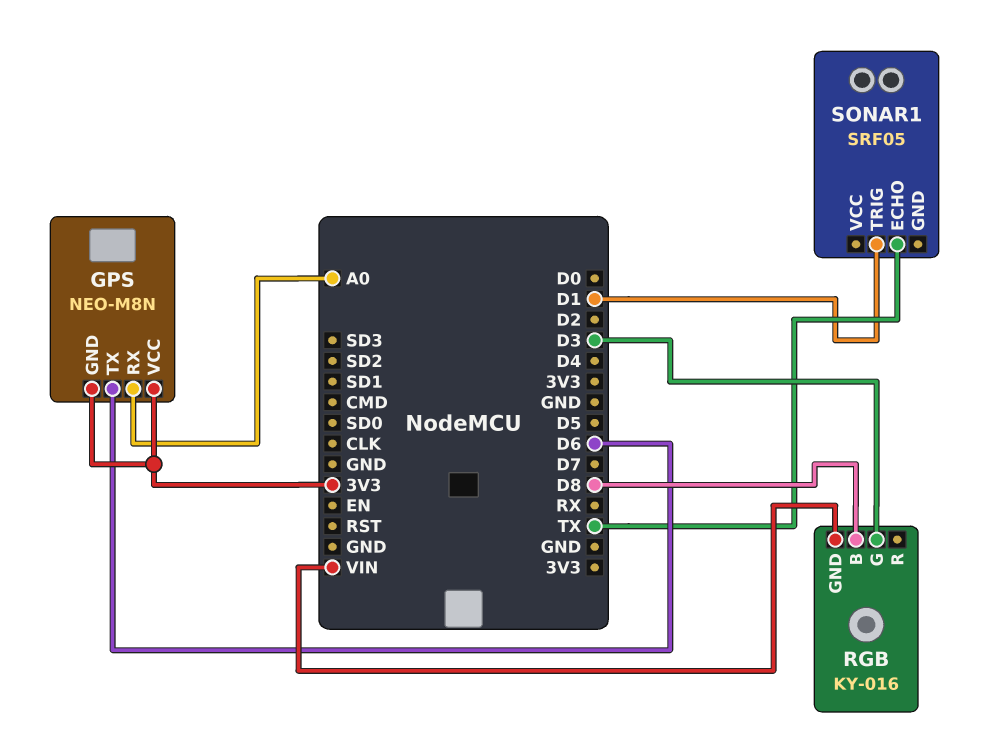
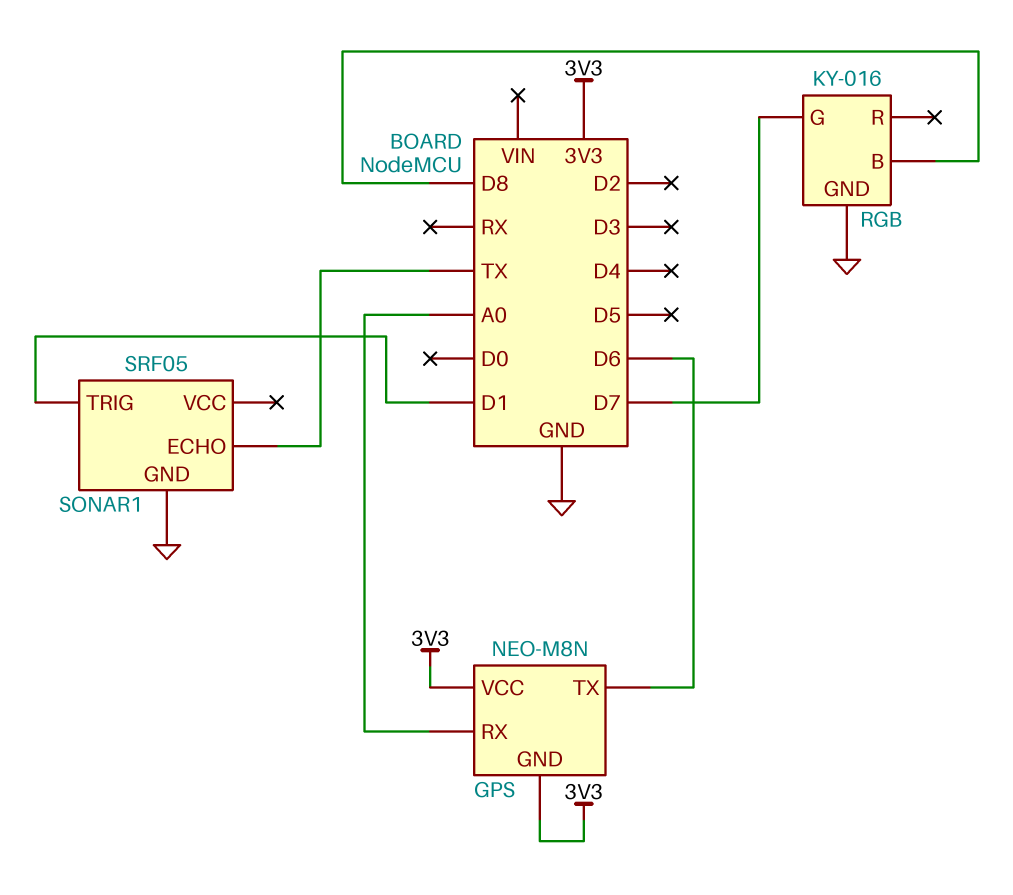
RGB pin G: D3 -> D7
RGB pin GND: VIN -> GND
SONAR1 pin GND: none -> GND

